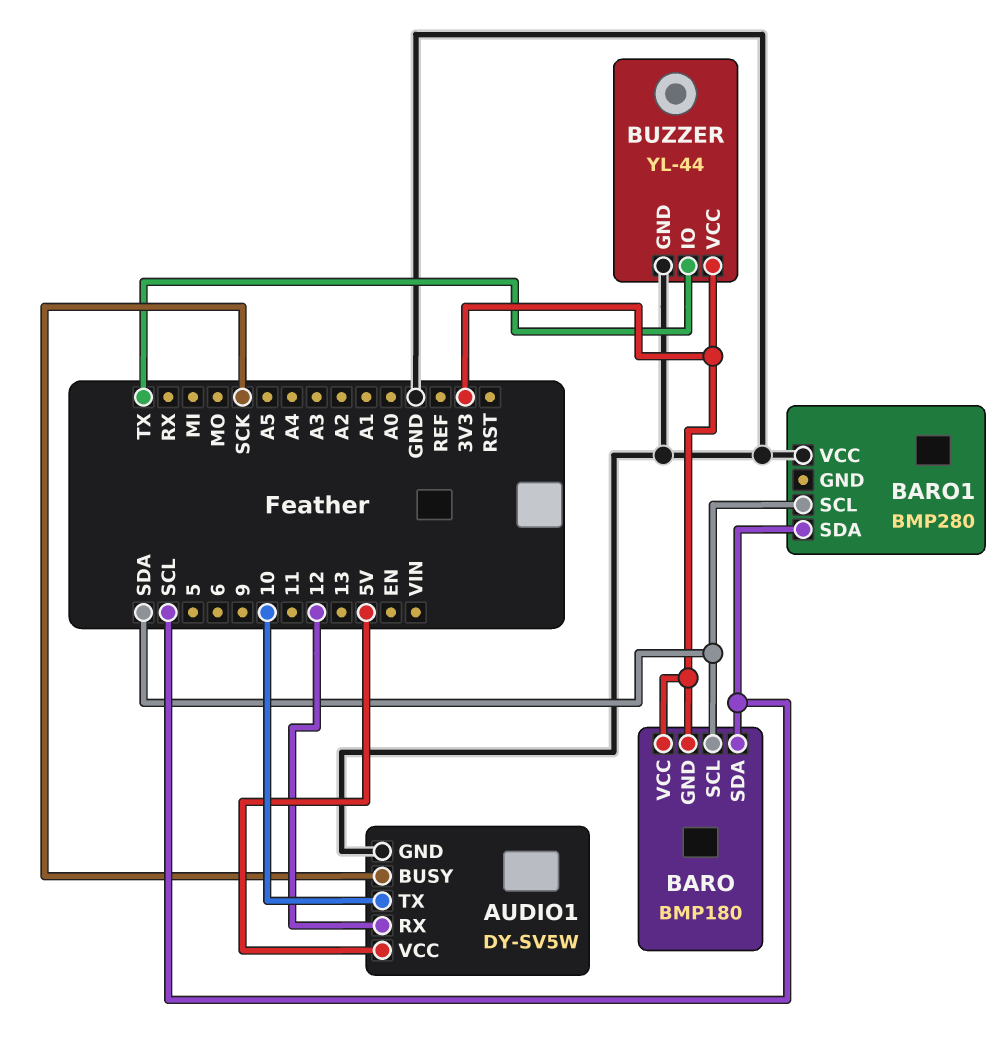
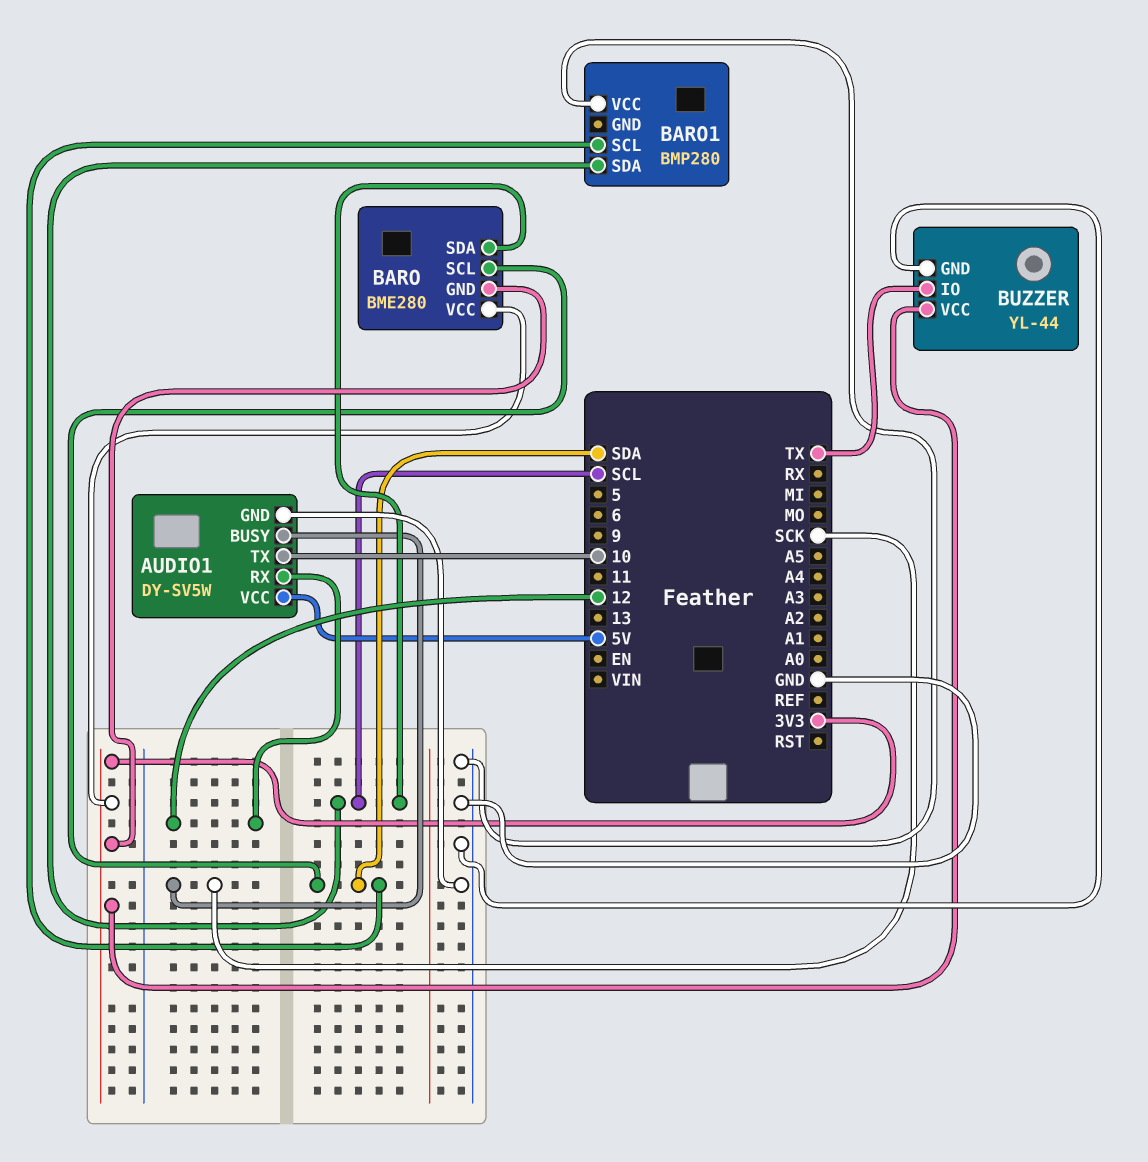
BARO: BMP180 -> BME280

